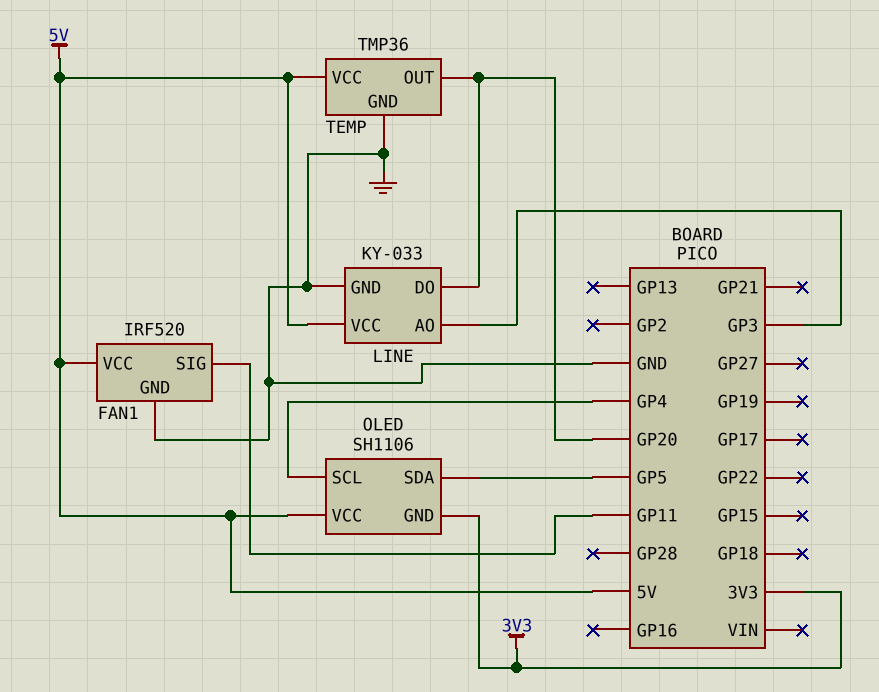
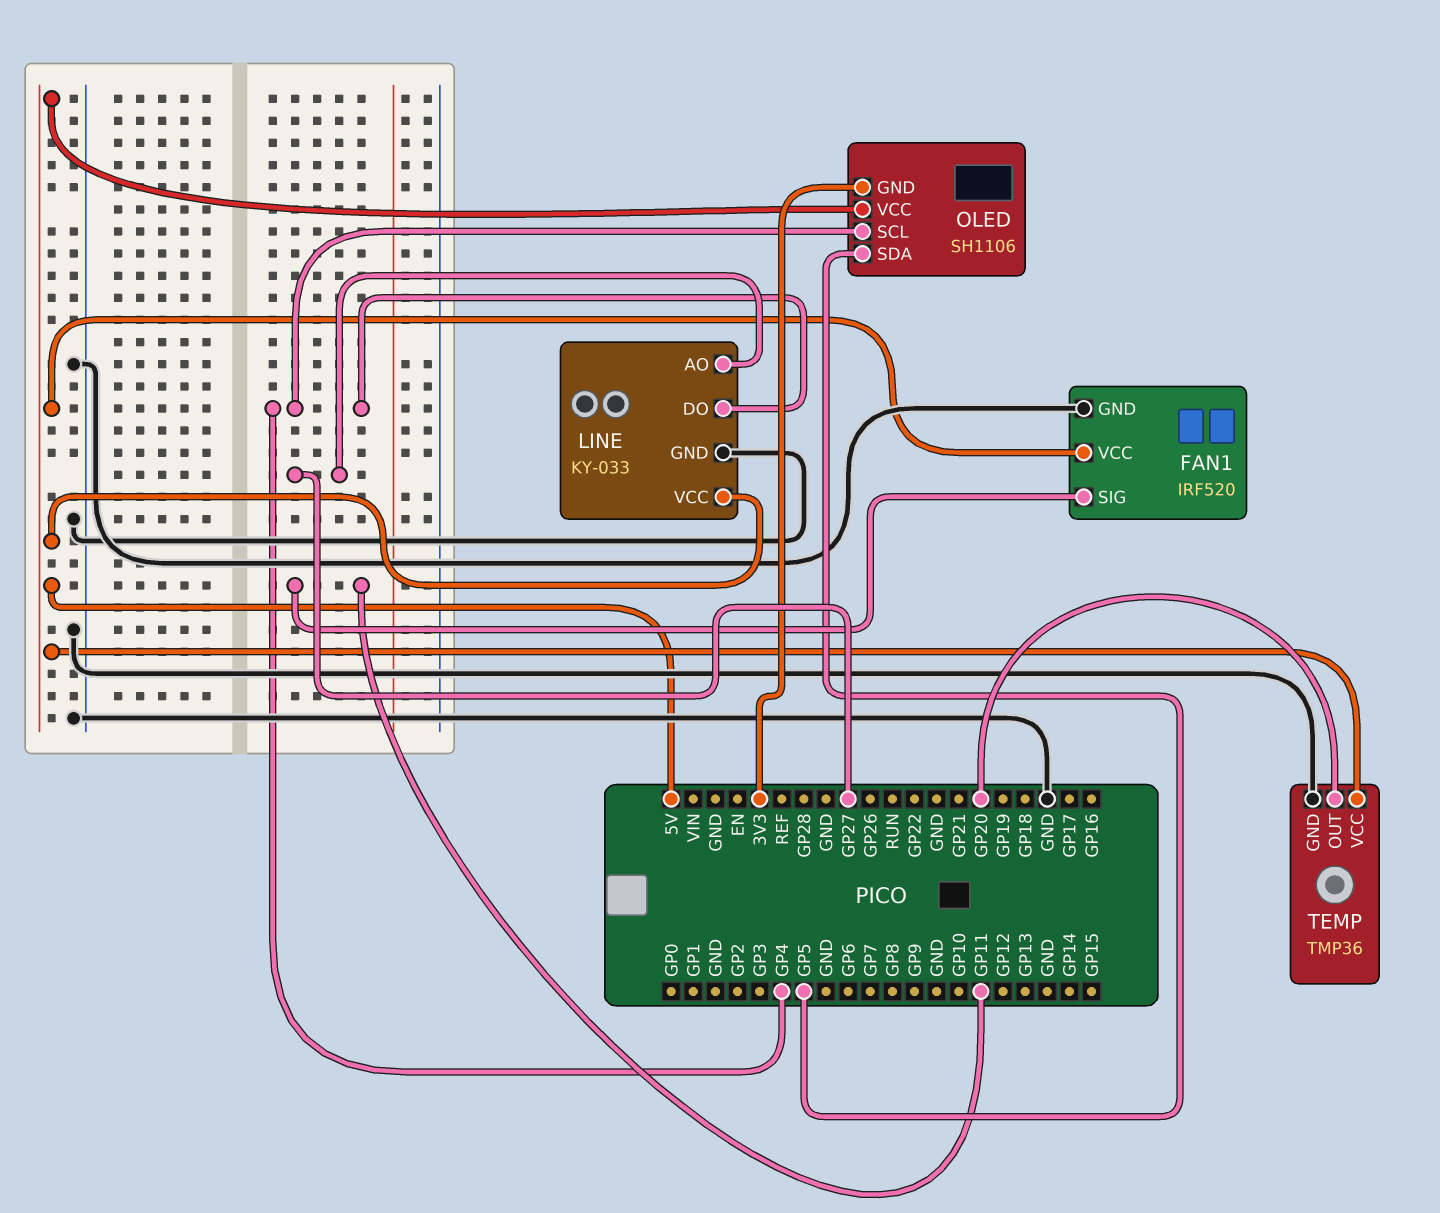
LINE pin AO: GP3 -> GP27
LINE pin DO: GP20 -> GP4

